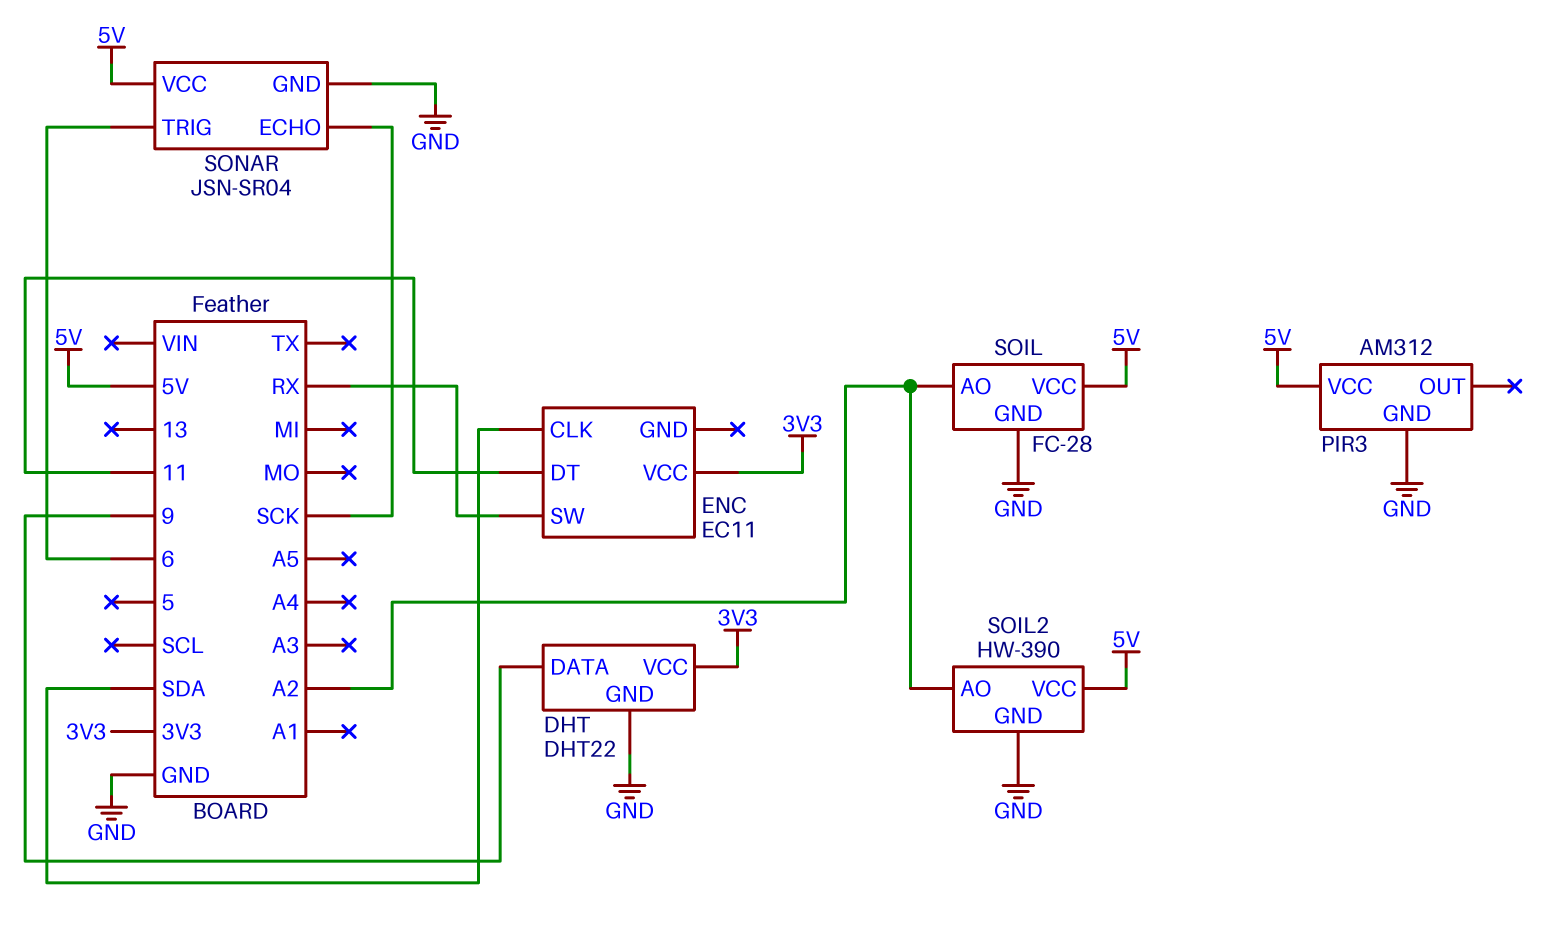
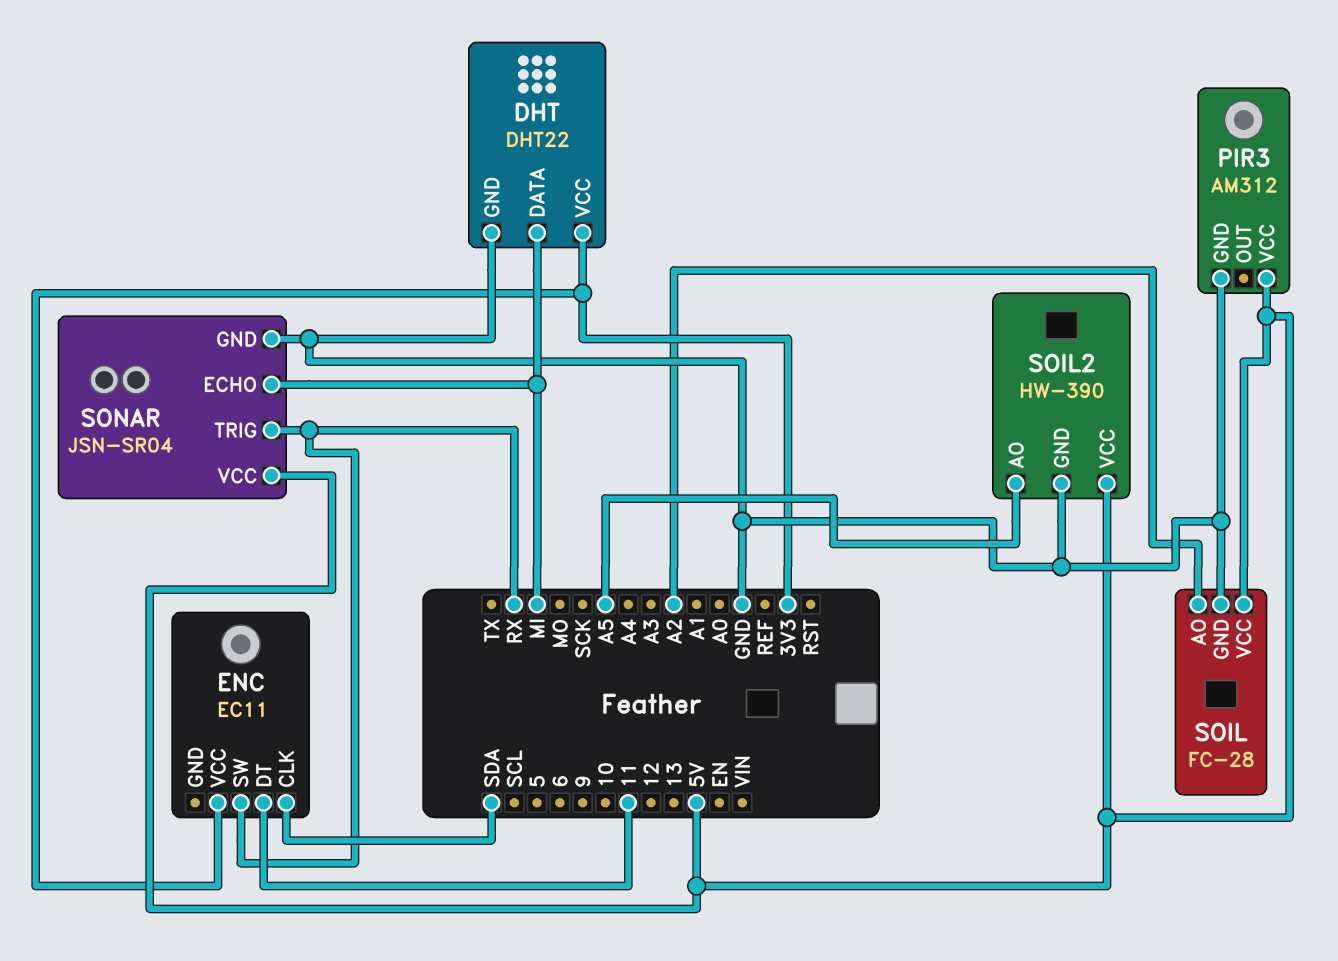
DHT pin DATA: 9 -> MI
SOIL2 pin AO: A2 -> A5
SONAR pin ECHO: SCK -> MI
SONAR pin TRIG: 6 -> RX

